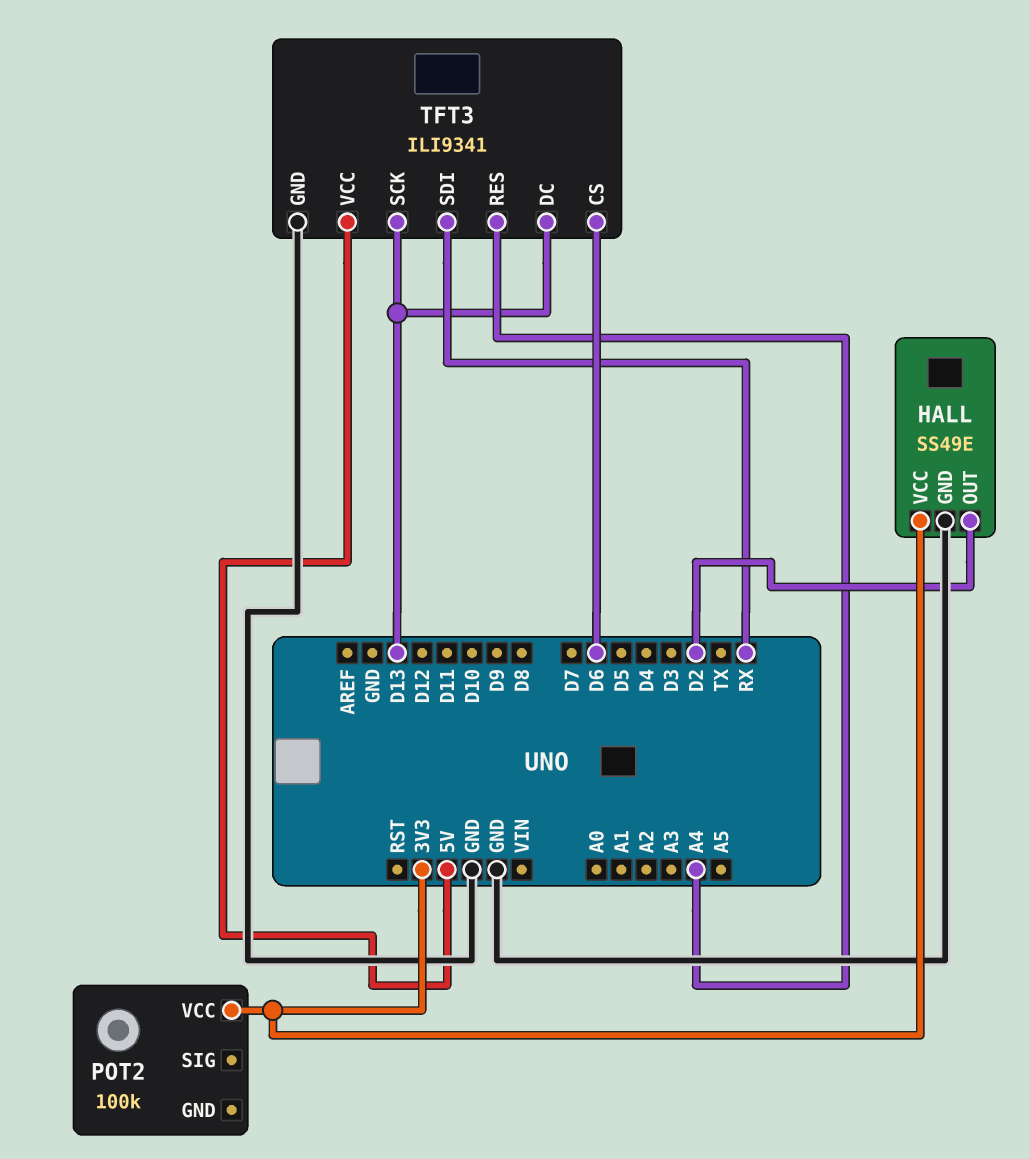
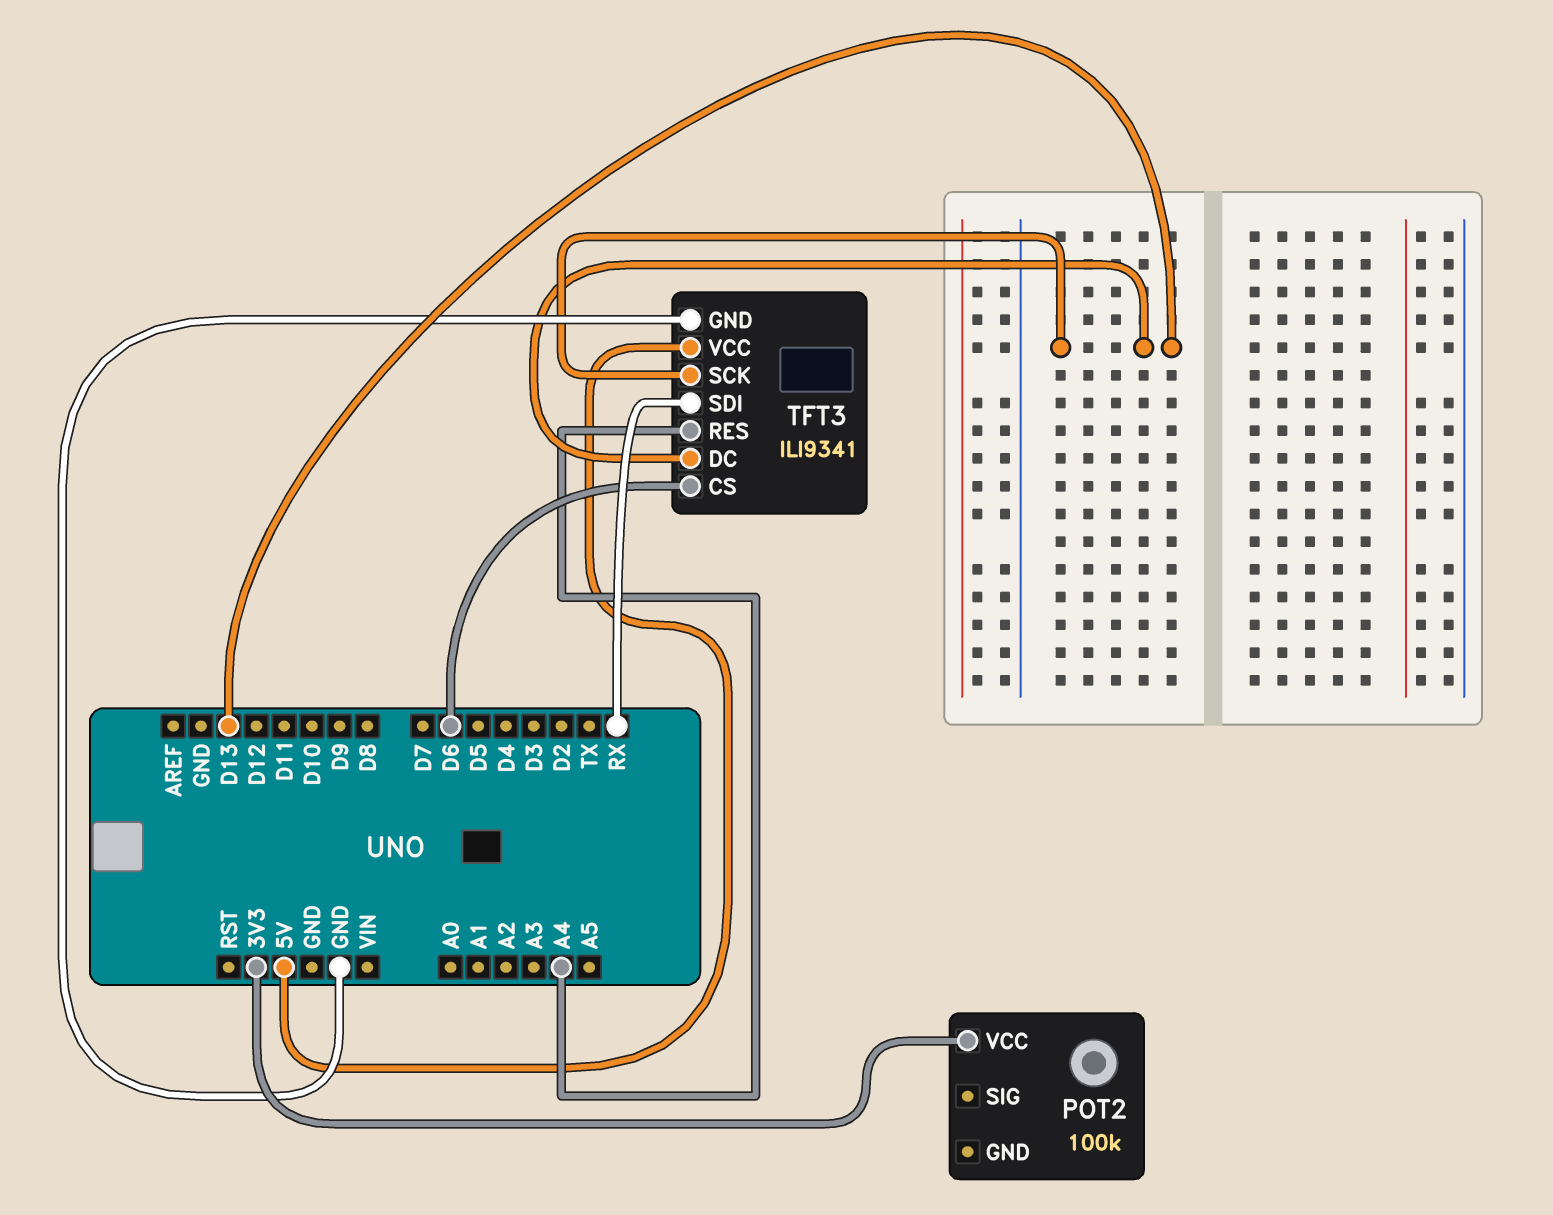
HALL: SS49E -> none
HALL pin GND: GND -> none
HALL pin OUT: D2 -> none
HALL pin VCC: 3V3 -> none

